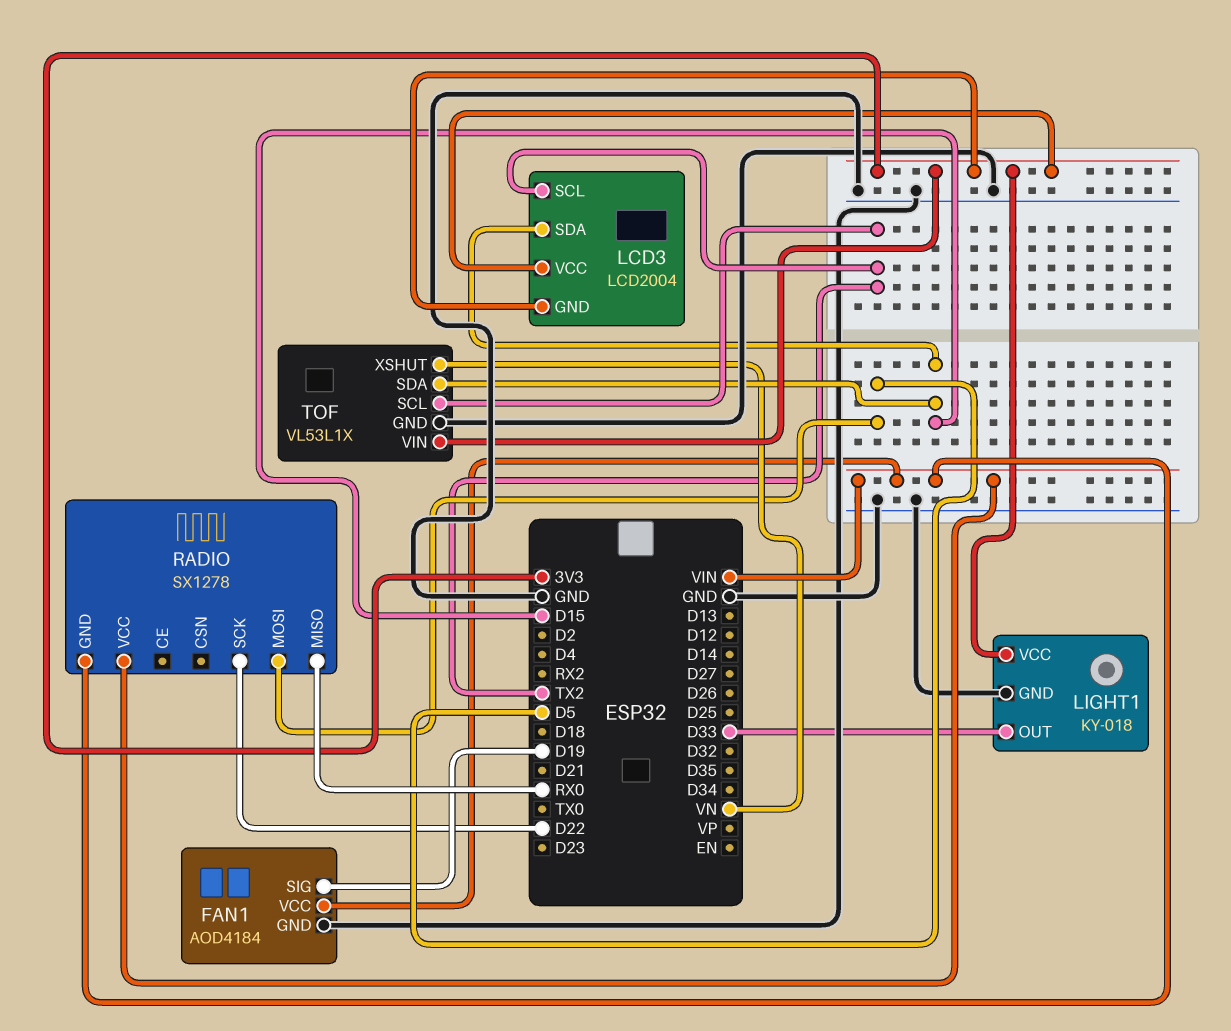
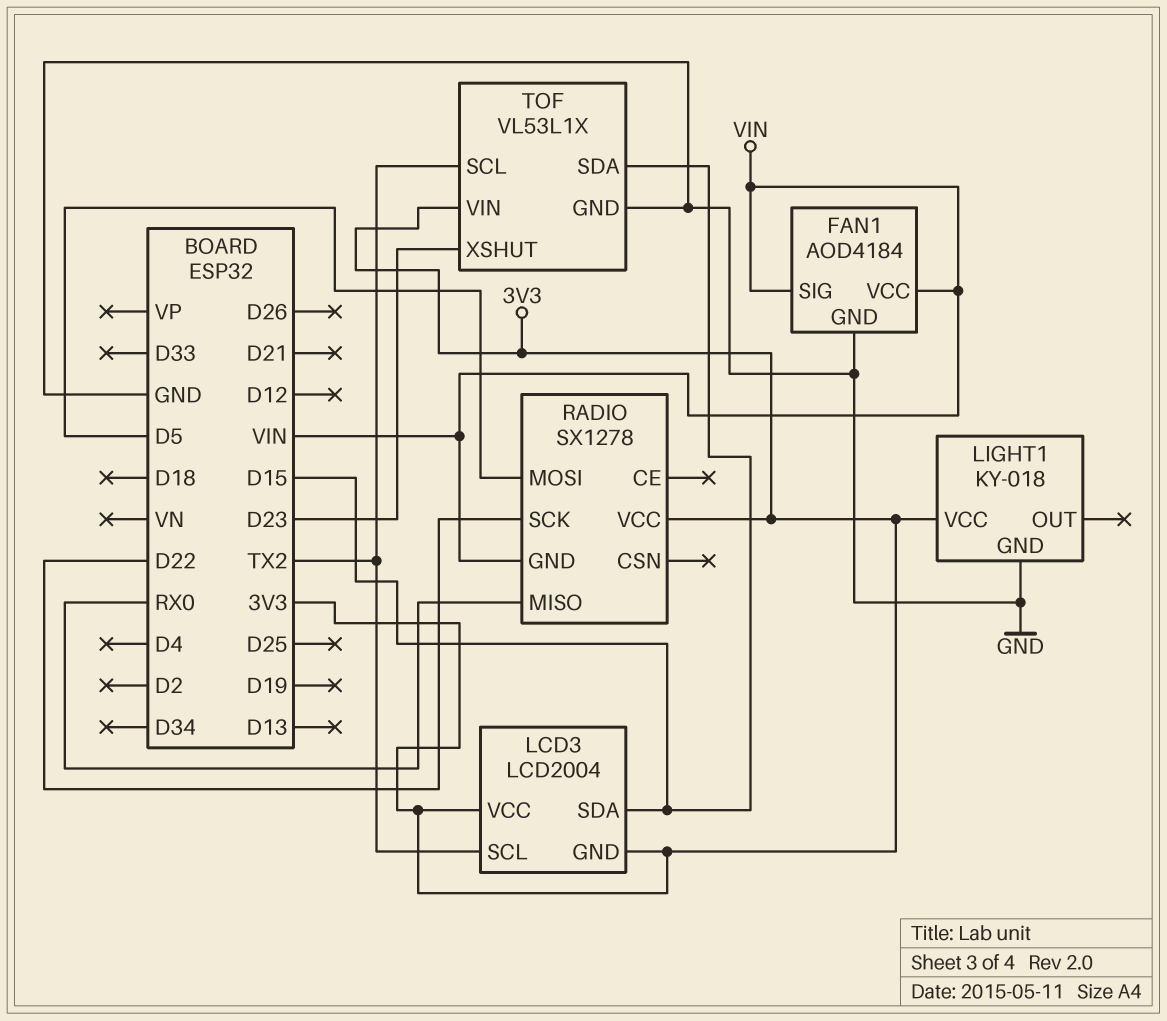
FAN1 pin SIG: D19 -> VIN
LIGHT1 pin OUT: D33 -> none
RADIO pin VCC: VIN -> 3V3
TOF pin XSHUT: VN -> D23

